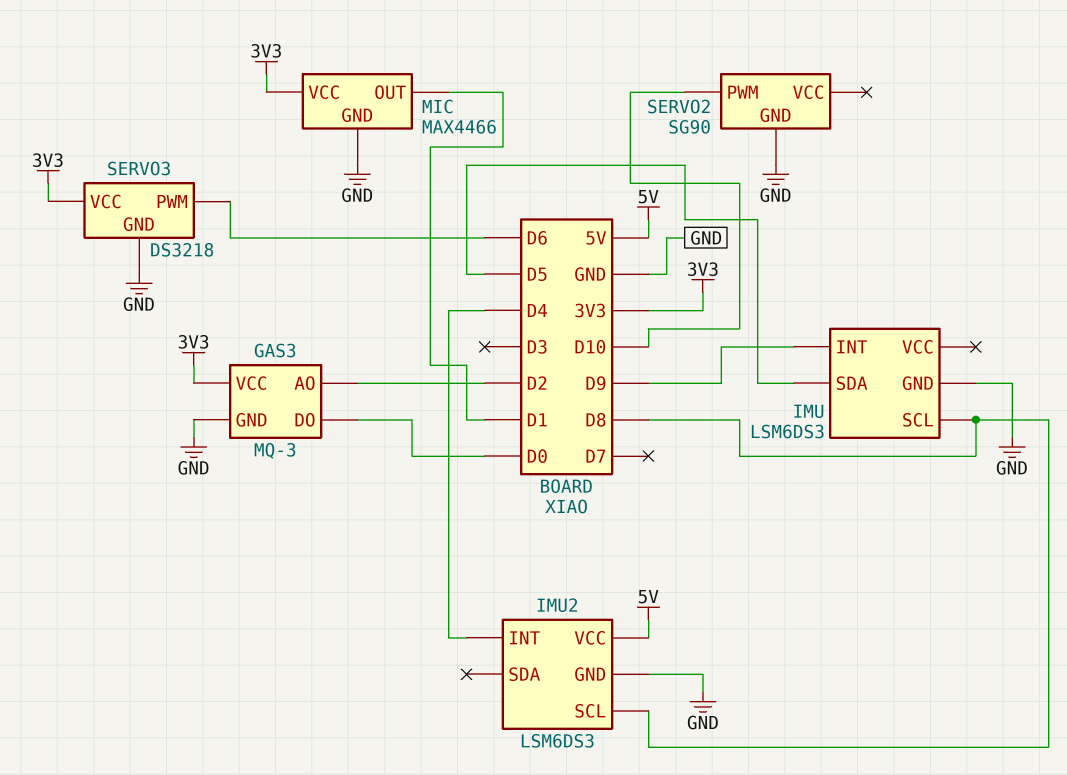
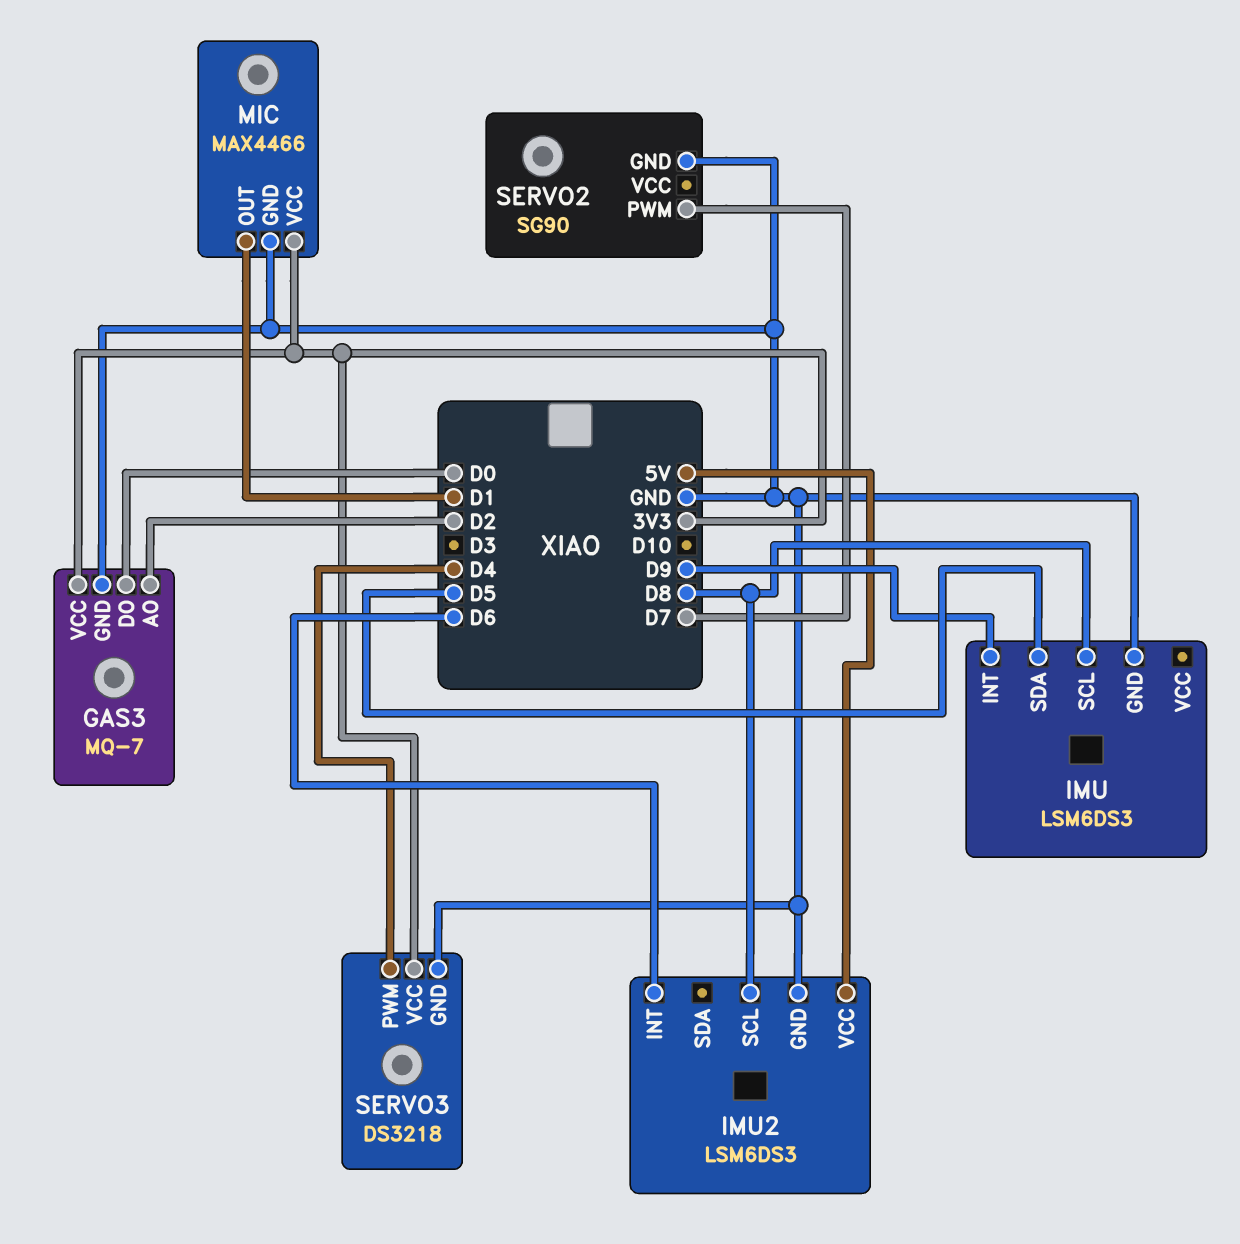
GAS3: MQ-3 -> MQ-7
IMU2 pin INT: D4 -> D6
SERVO2 pin PWM: D10 -> D7
SERVO3 pin PWM: D6 -> D4

